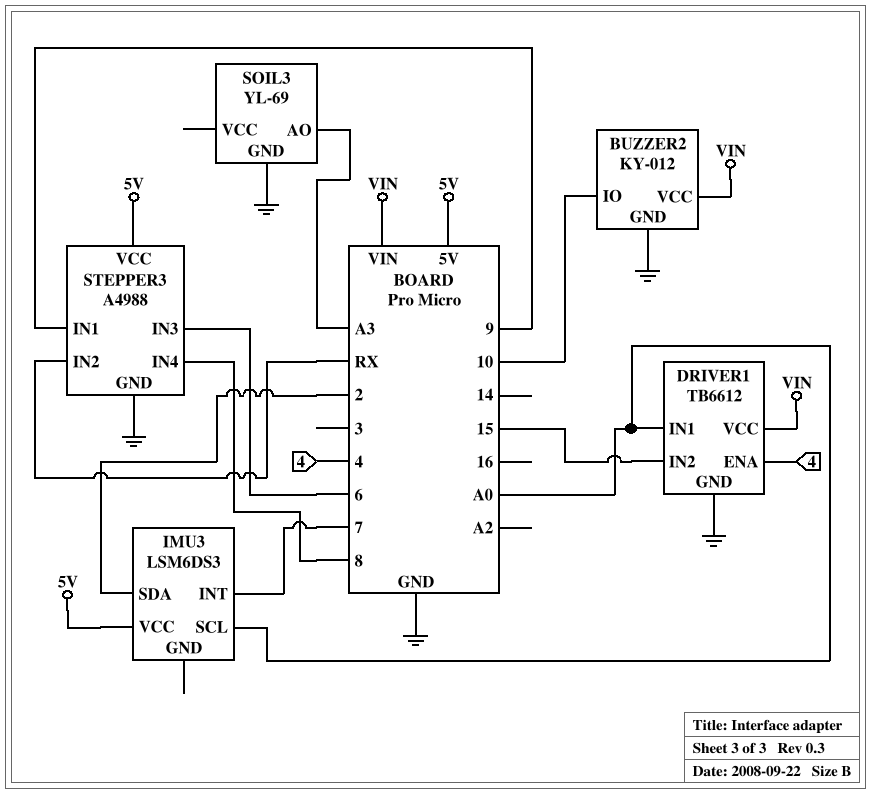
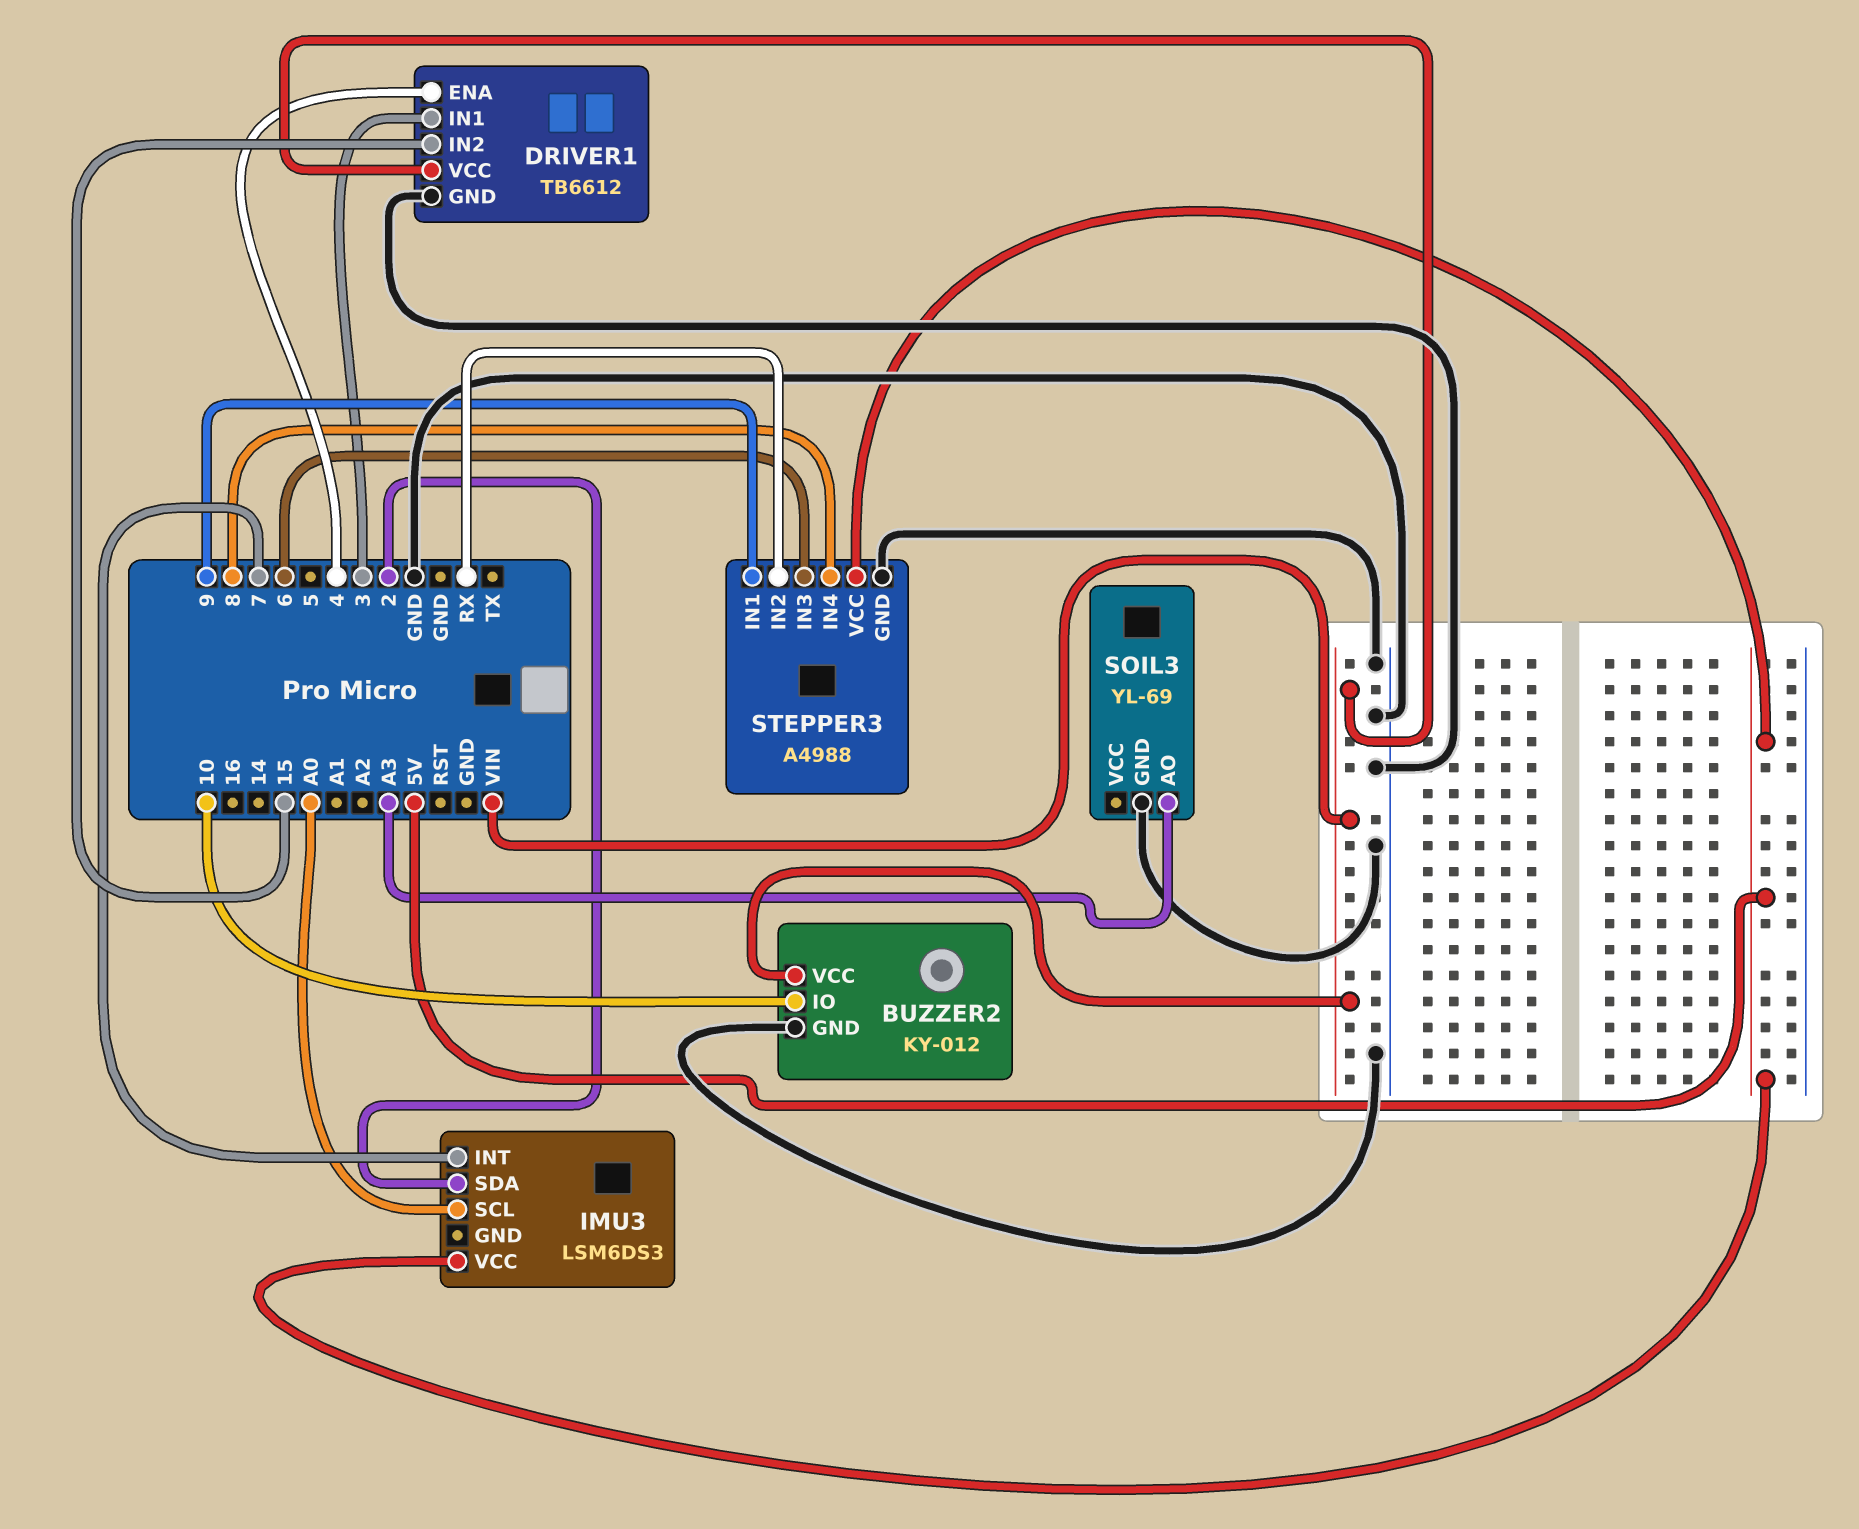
DRIVER1 pin IN1: A0 -> 3

